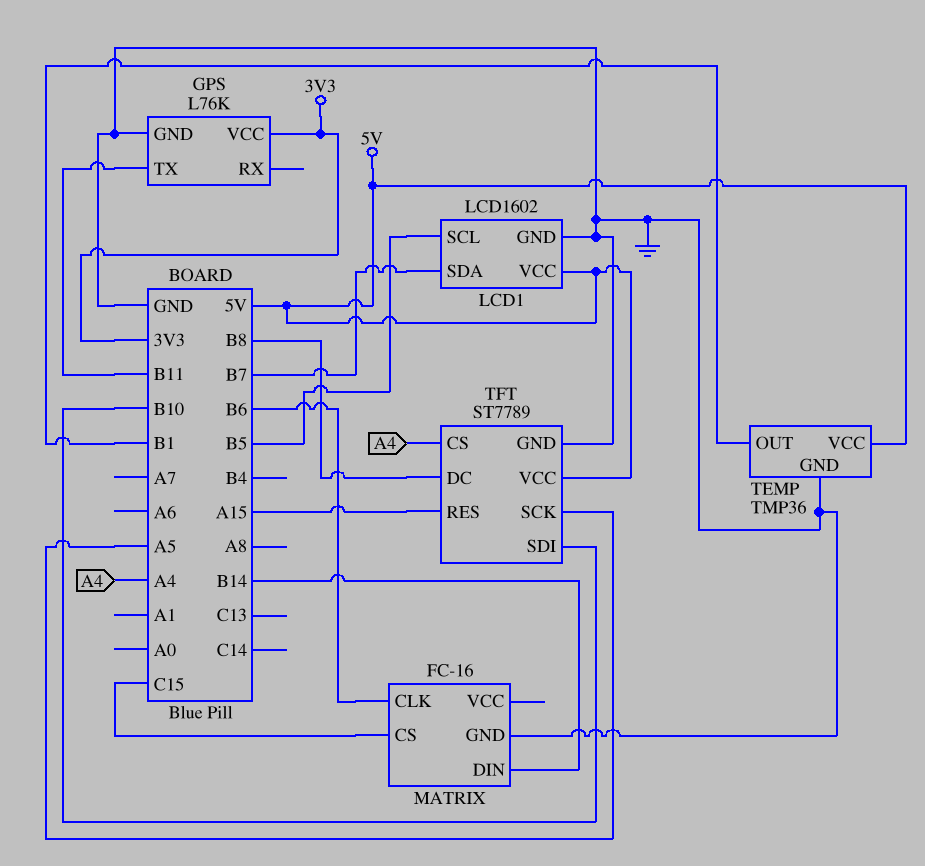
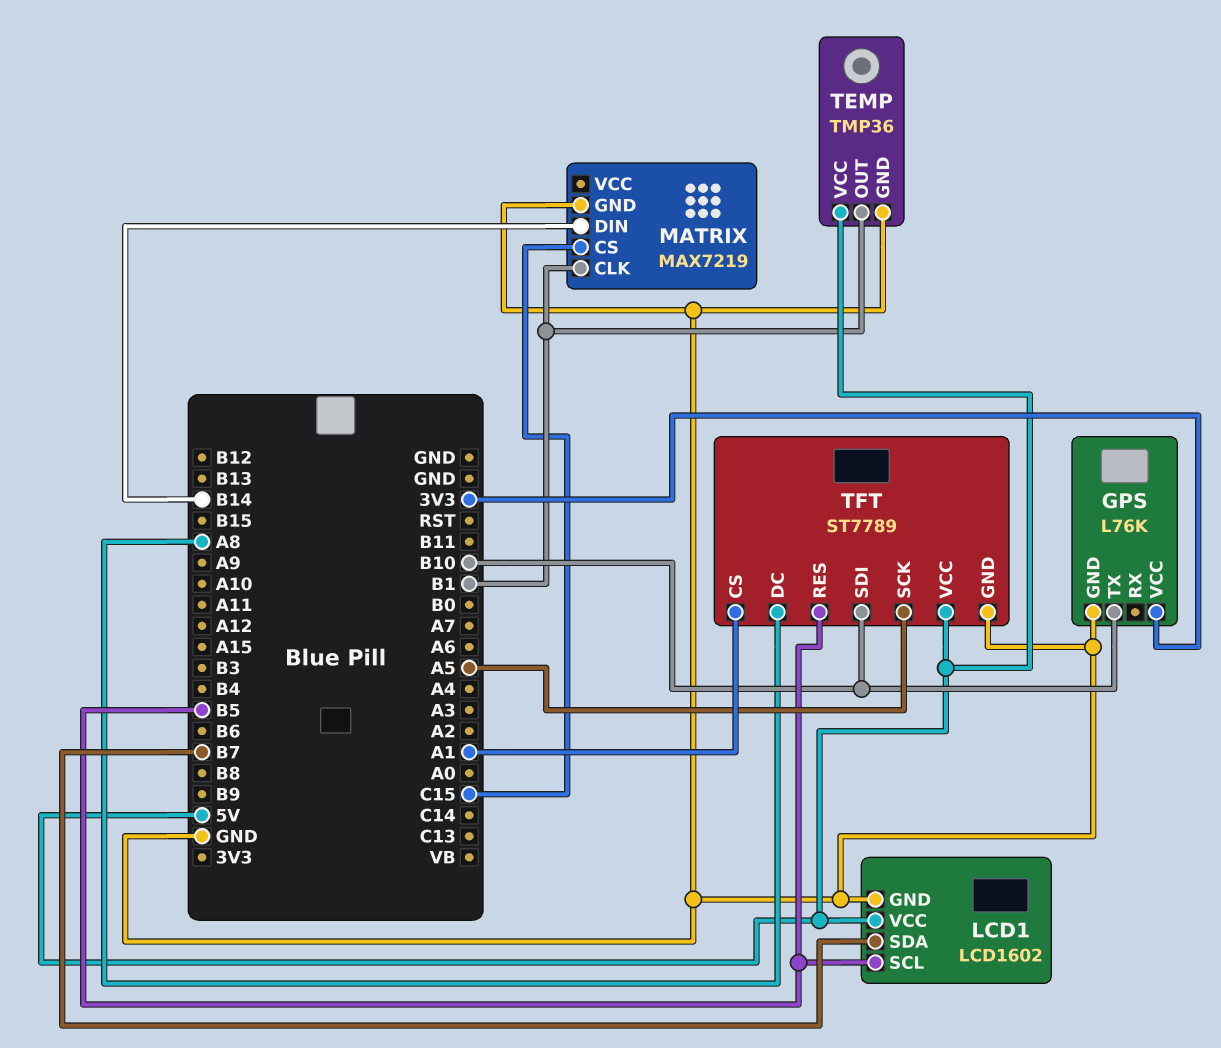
GPS pin TX: B11 -> B10
MATRIX: FC-16 -> MAX7219
MATRIX pin CLK: B6 -> B1
TFT pin CS: A4 -> A1
TFT pin DC: B8 -> A8
TFT pin RES: A15 -> B5

